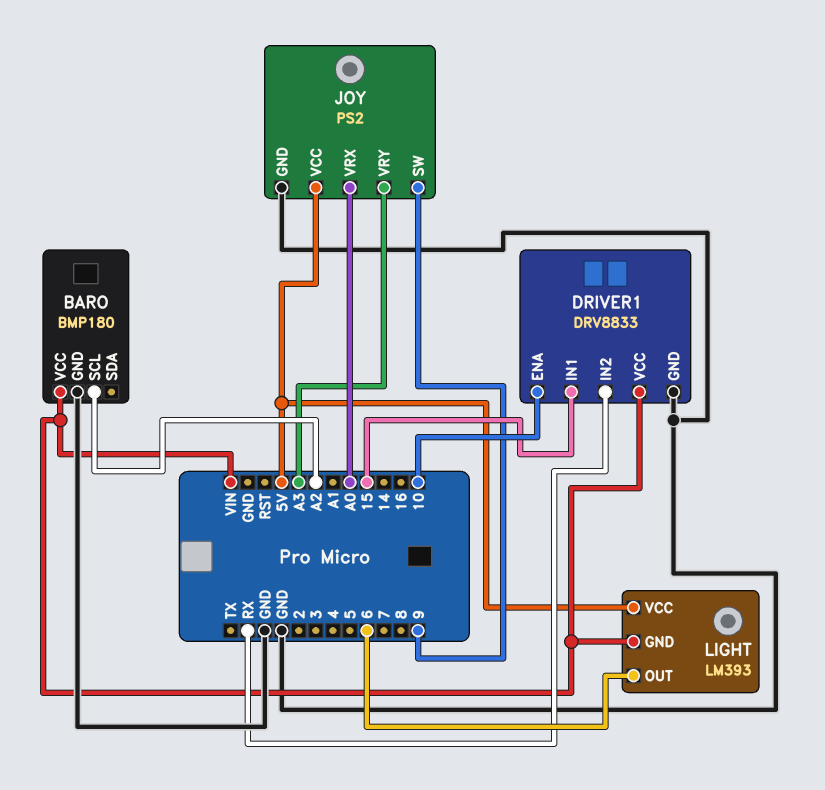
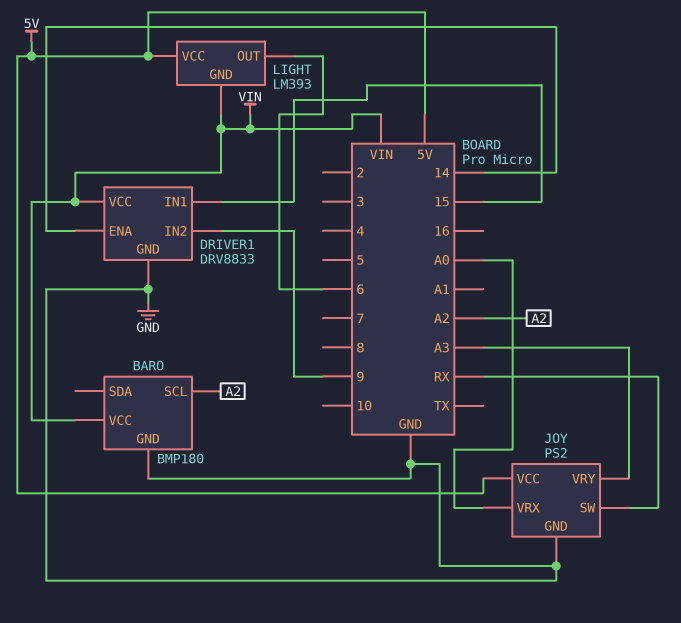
DRIVER1 pin ENA: 10 -> 14
DRIVER1 pin IN2: RX -> 9
JOY pin SW: 9 -> RX

